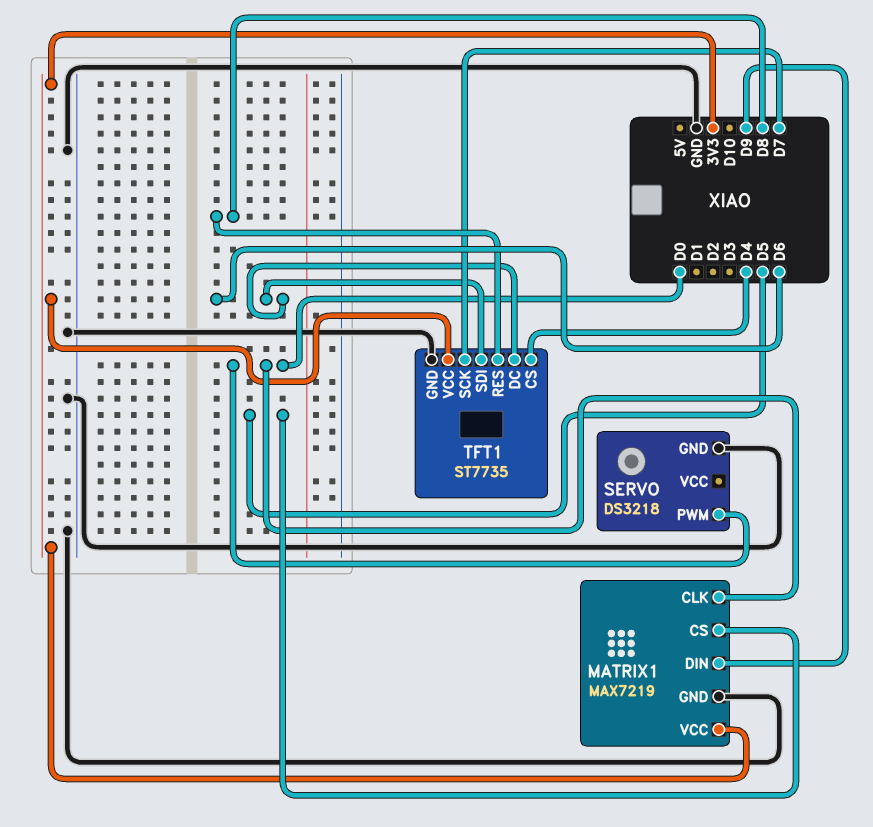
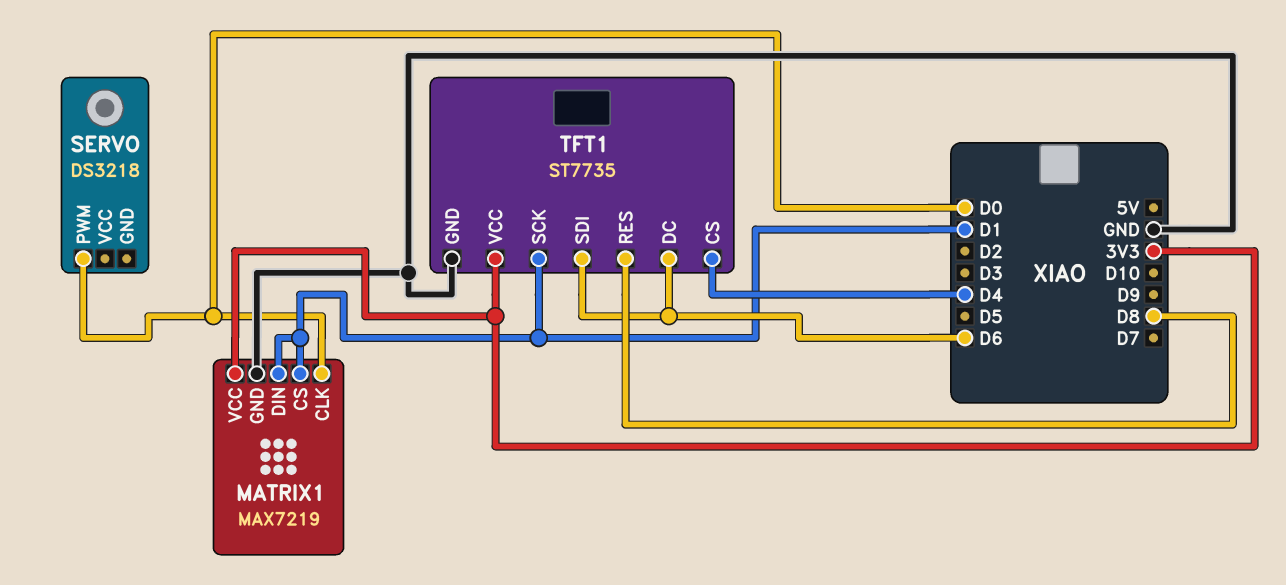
MATRIX1 pin CS: D5 -> D1
MATRIX1 pin DIN: D9 -> D1
SERVO pin GND: GND -> none
TFT1 pin SCK: D7 -> D1

